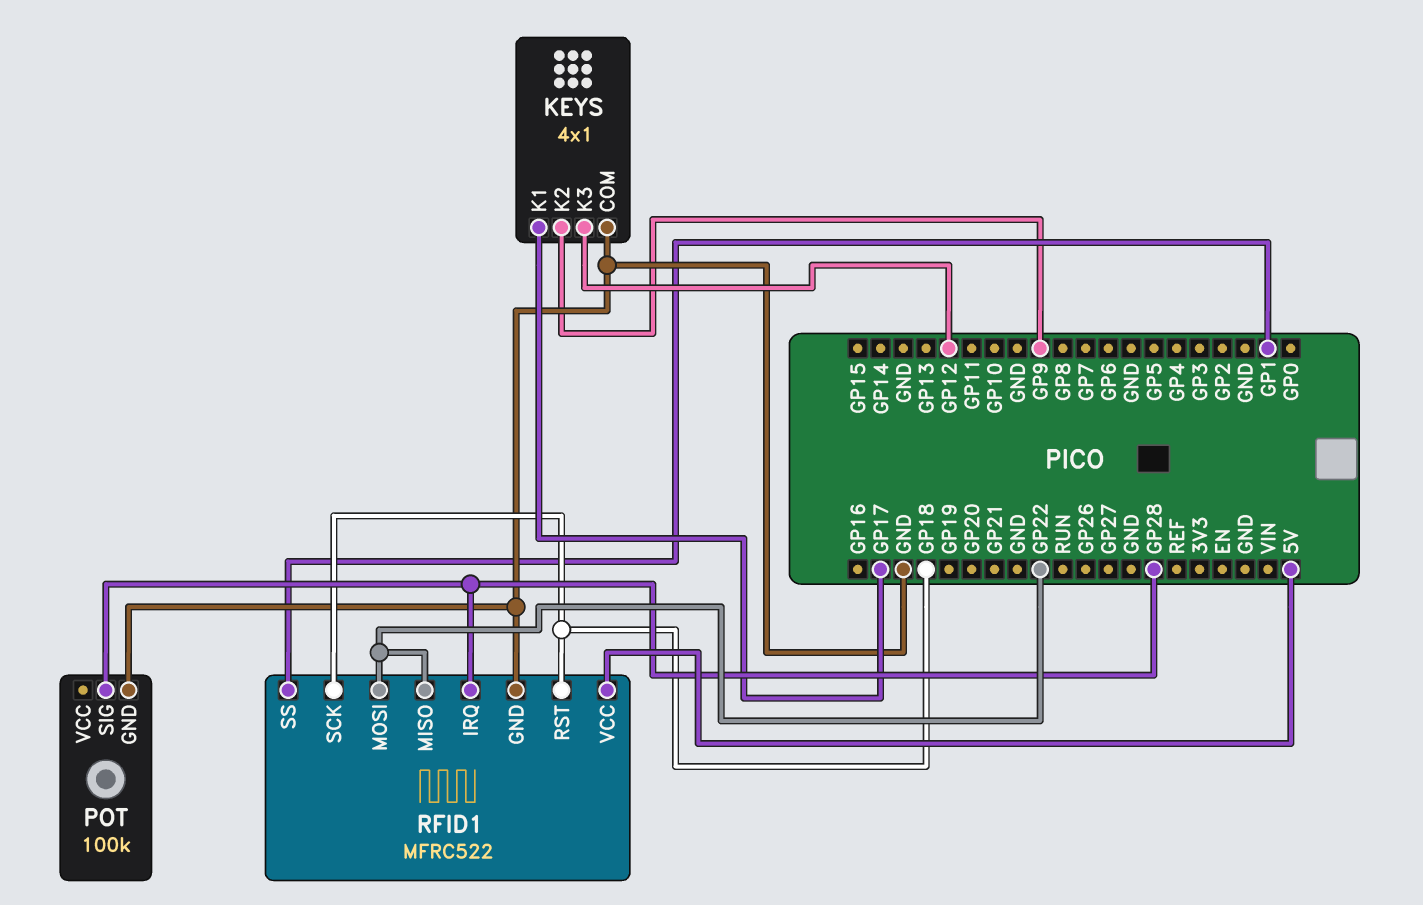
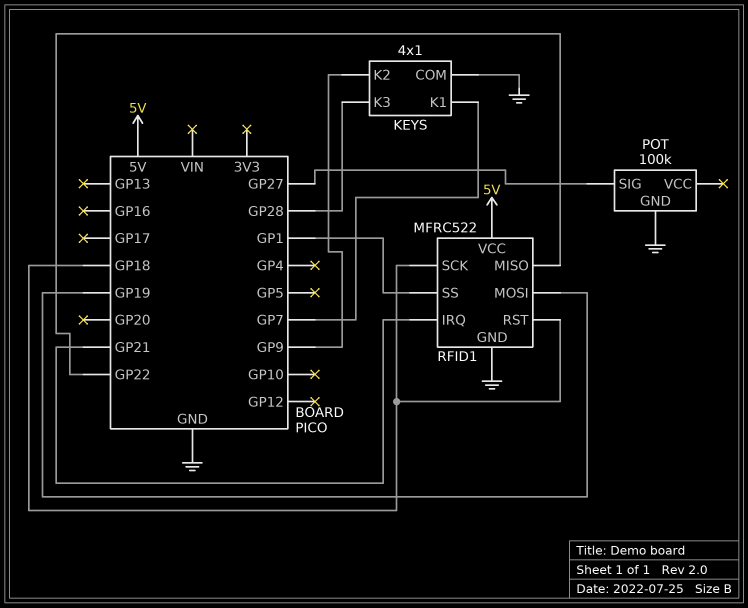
KEYS pin K1: GP17 -> GP7
KEYS pin K3: GP12 -> GP28
POT pin SIG: GP28 -> GP27
RFID1 pin IRQ: GP28 -> GP21
RFID1 pin MOSI: GP22 -> GP19

